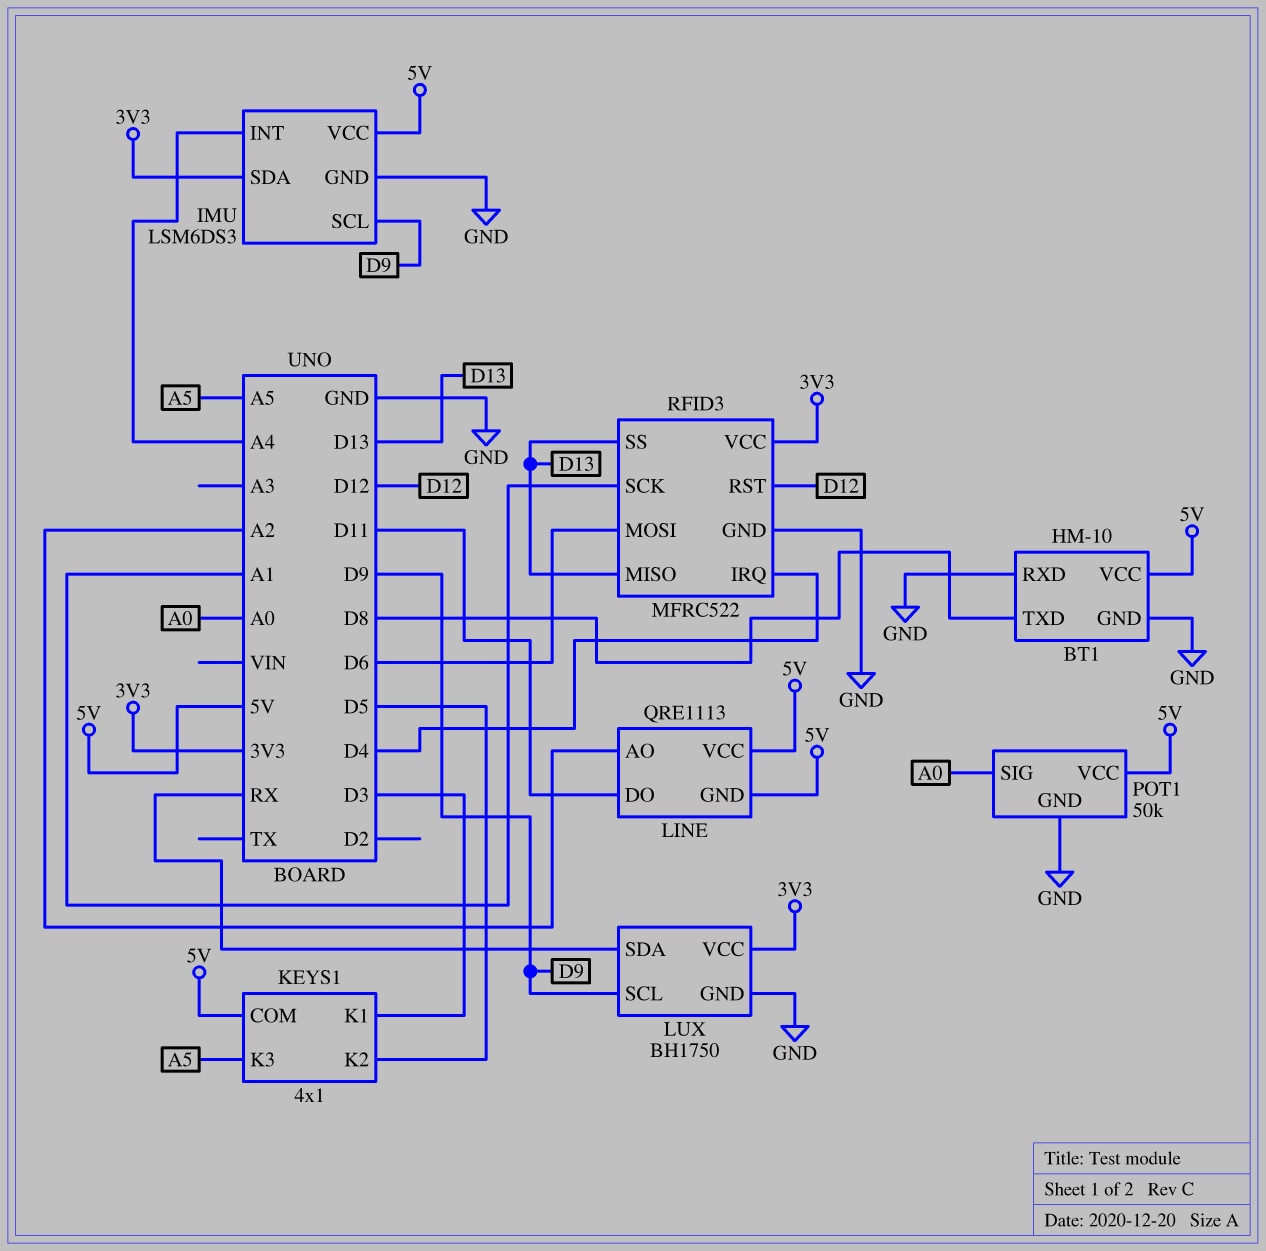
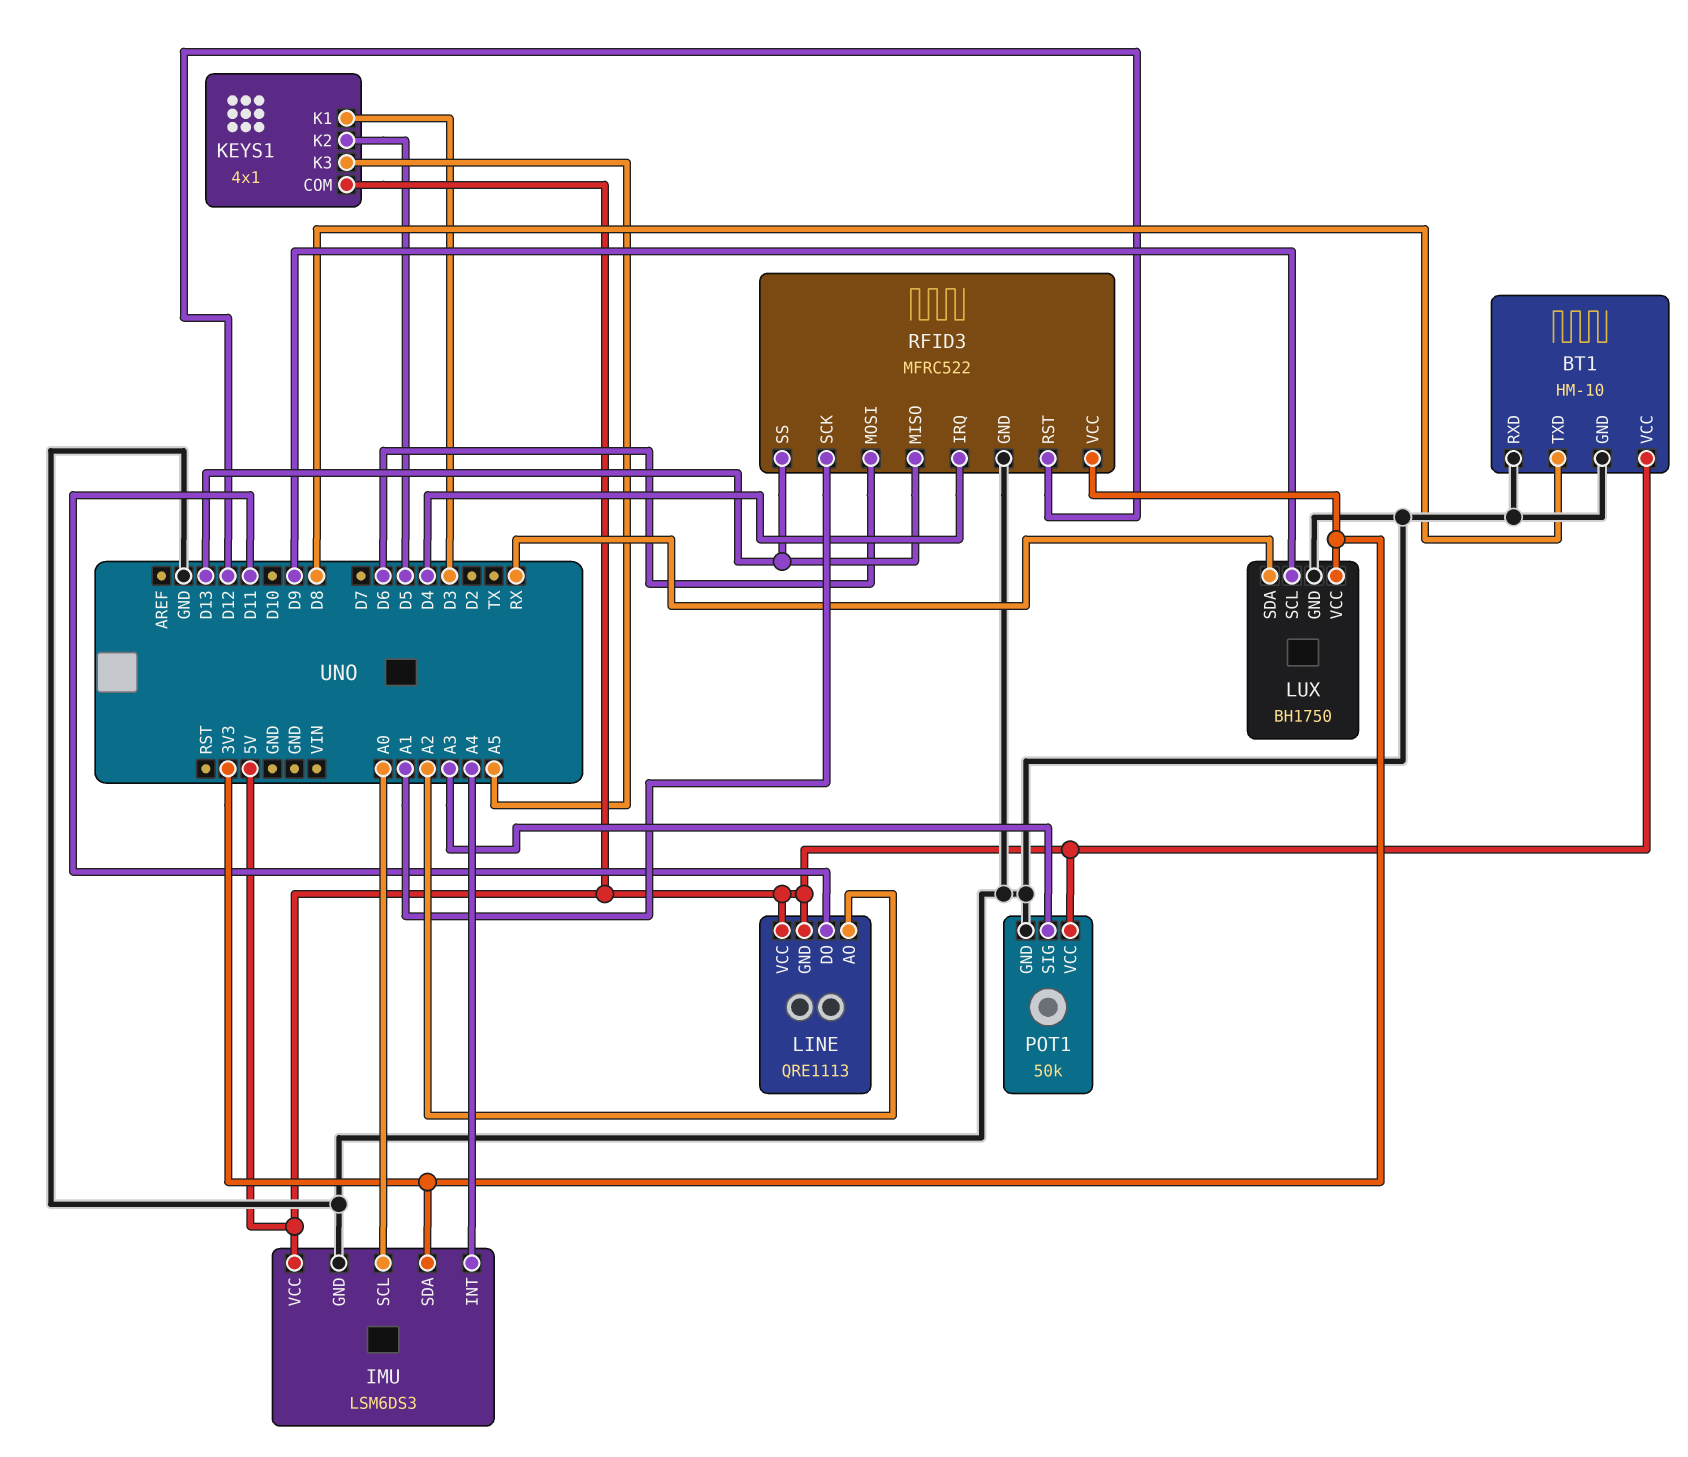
IMU pin SCL: D9 -> A0
POT1 pin SIG: A0 -> A3

